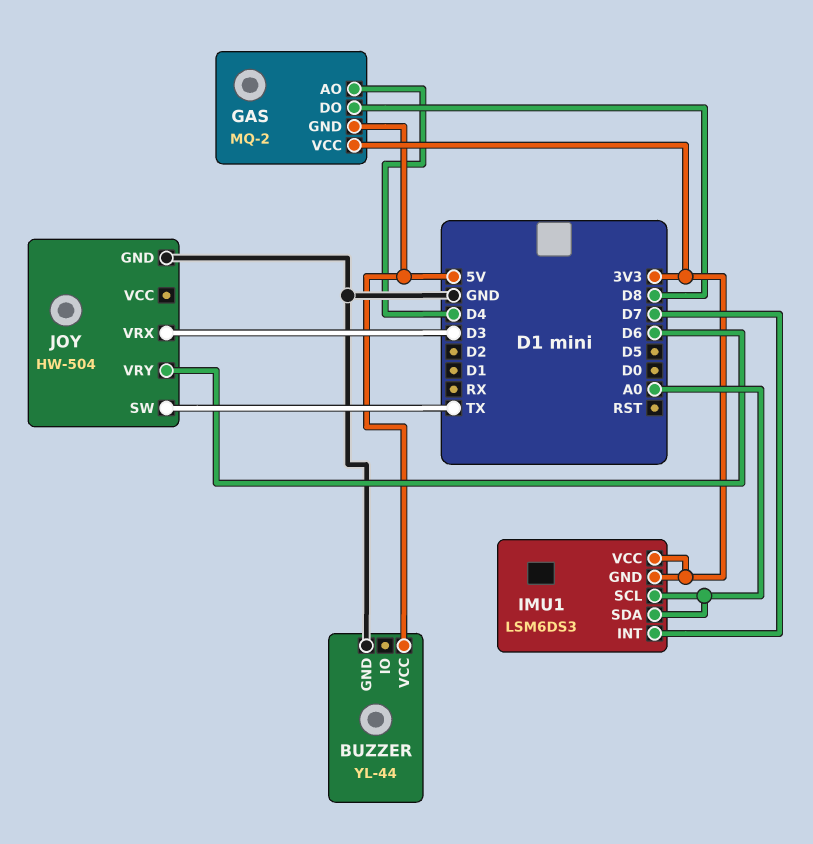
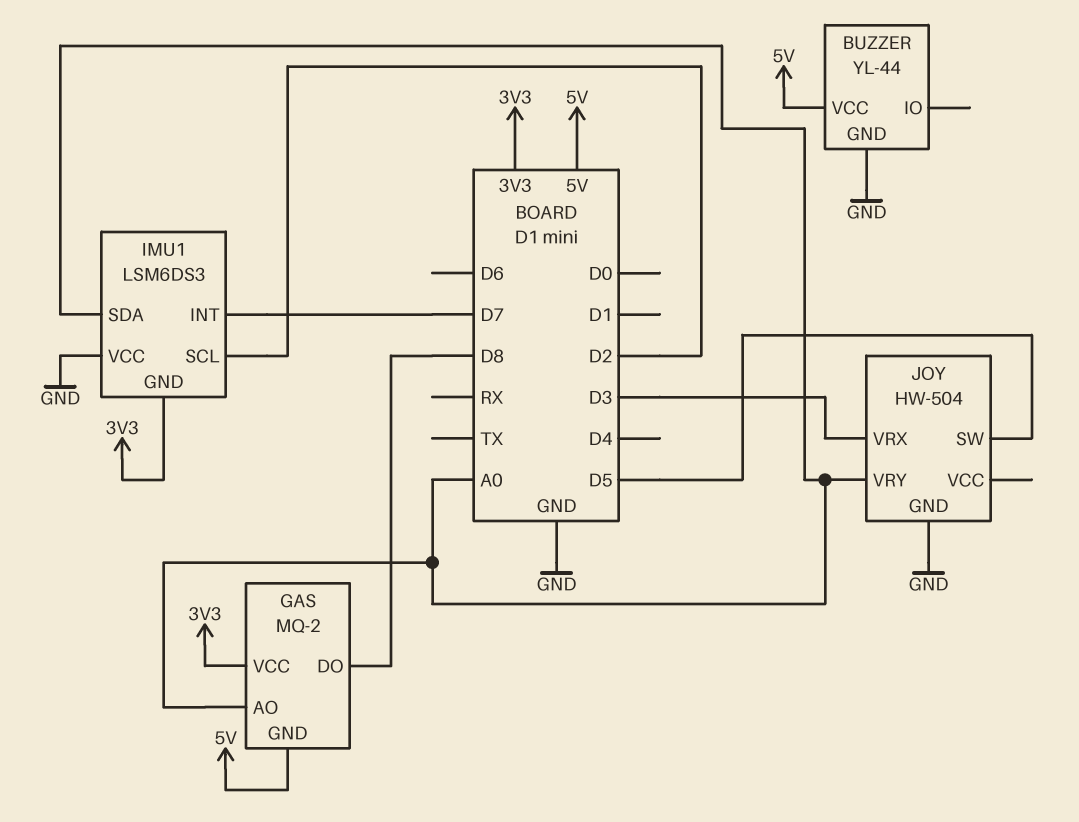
GAS pin AO: D4 -> A0
IMU1 pin SCL: A0 -> D2
IMU1 pin VCC: 3V3 -> GND
JOY pin SW: TX -> D5
JOY pin VRY: D6 -> A0

